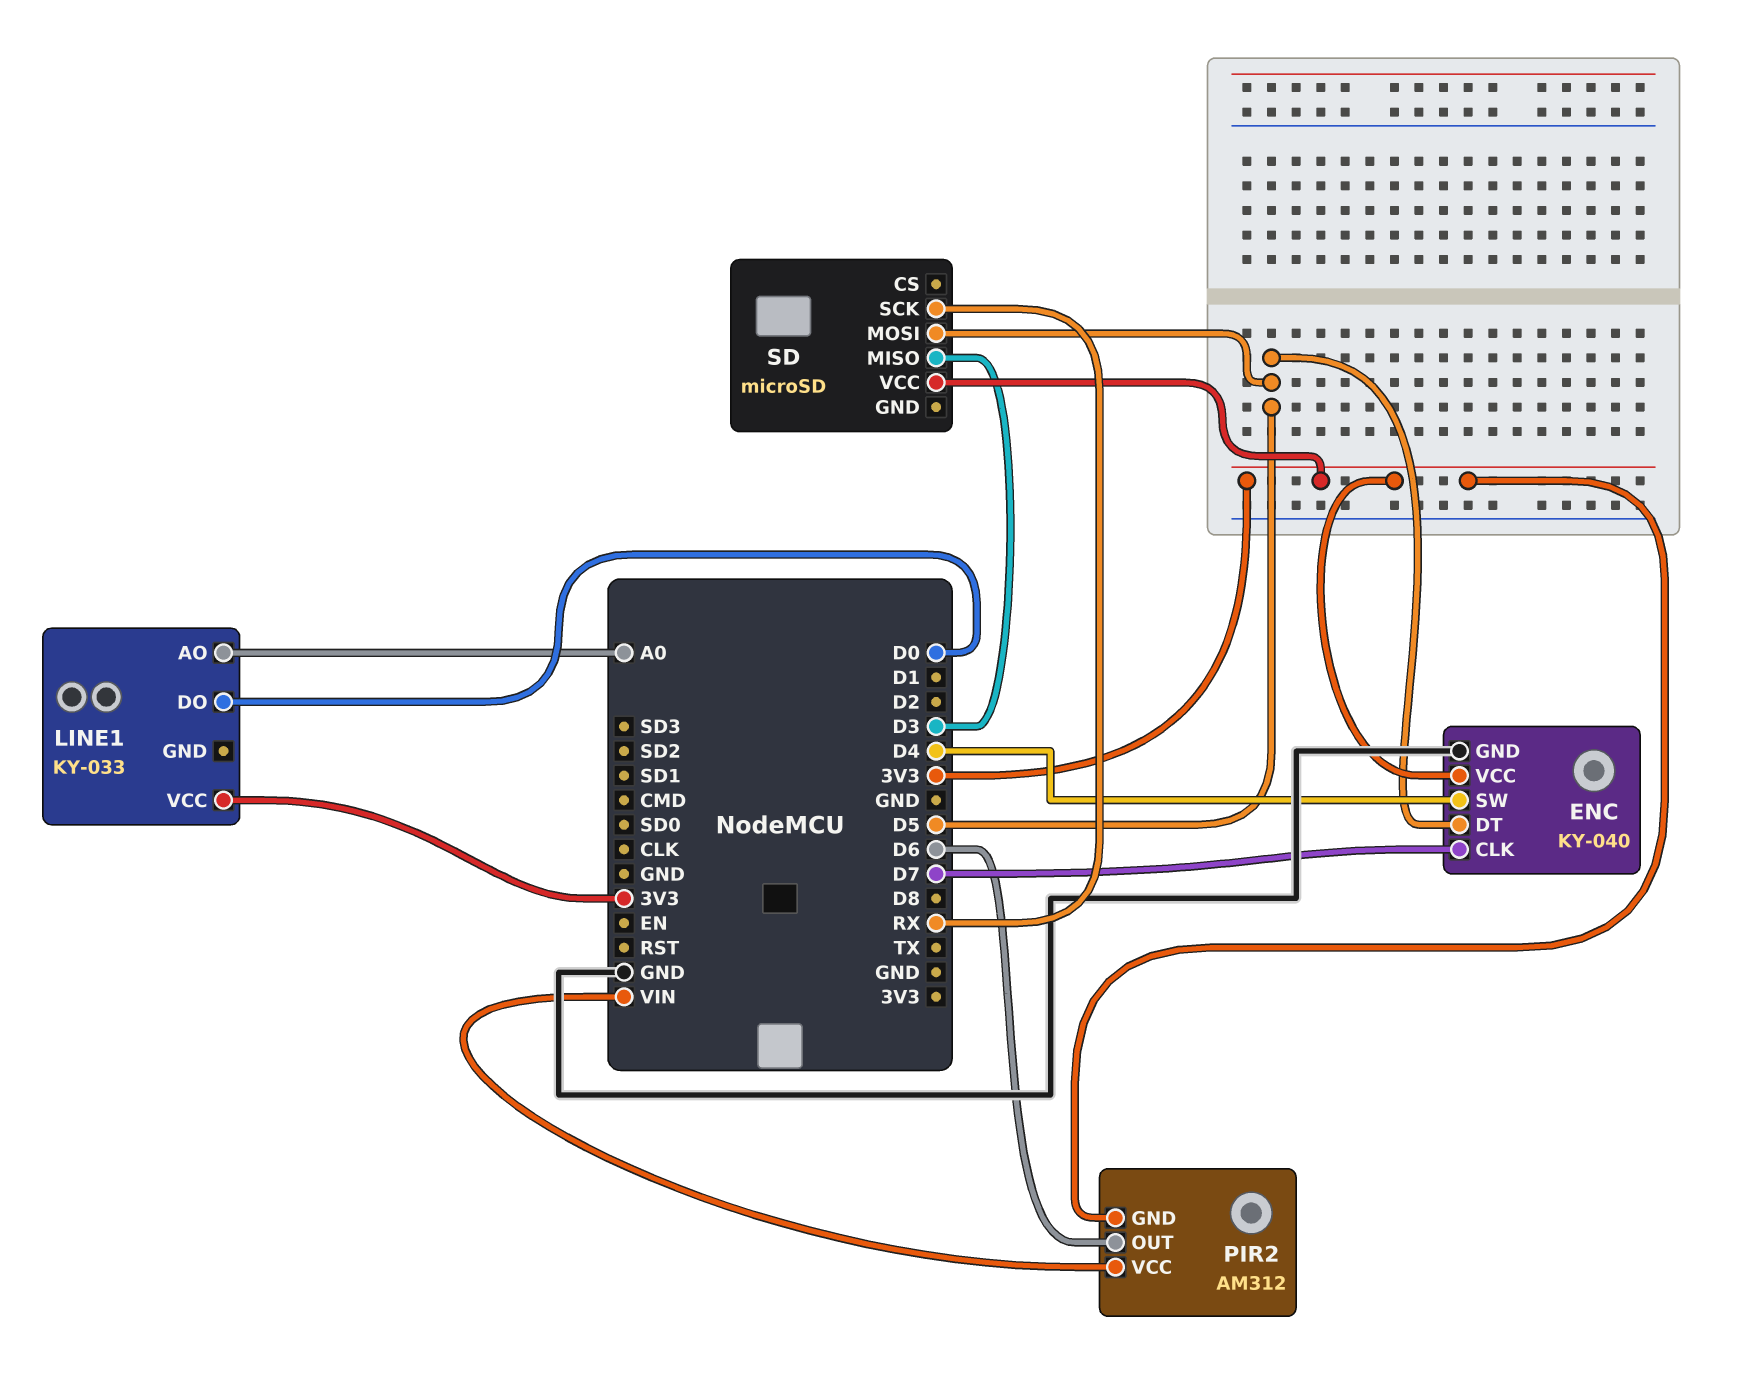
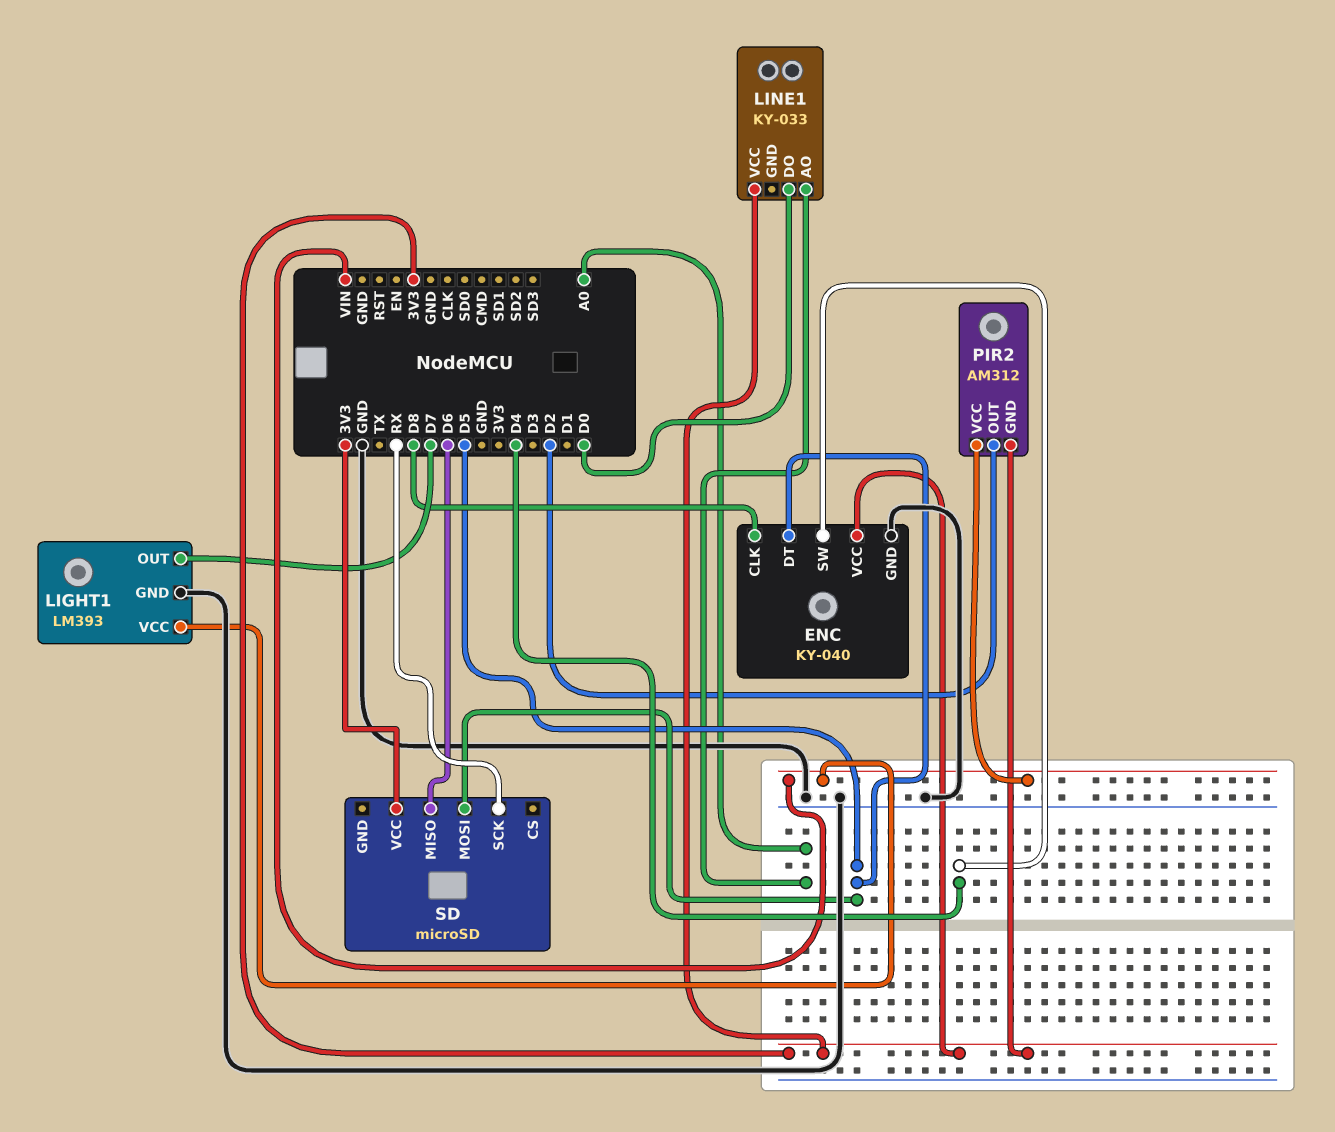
ENC pin CLK: D7 -> D8
LIGHT1: none -> LM393
LIGHT1 pin GND: none -> GND
LIGHT1 pin OUT: none -> D7
LIGHT1 pin VCC: none -> VIN
PIR2 pin OUT: D6 -> D2
SD pin MISO: D3 -> D6

